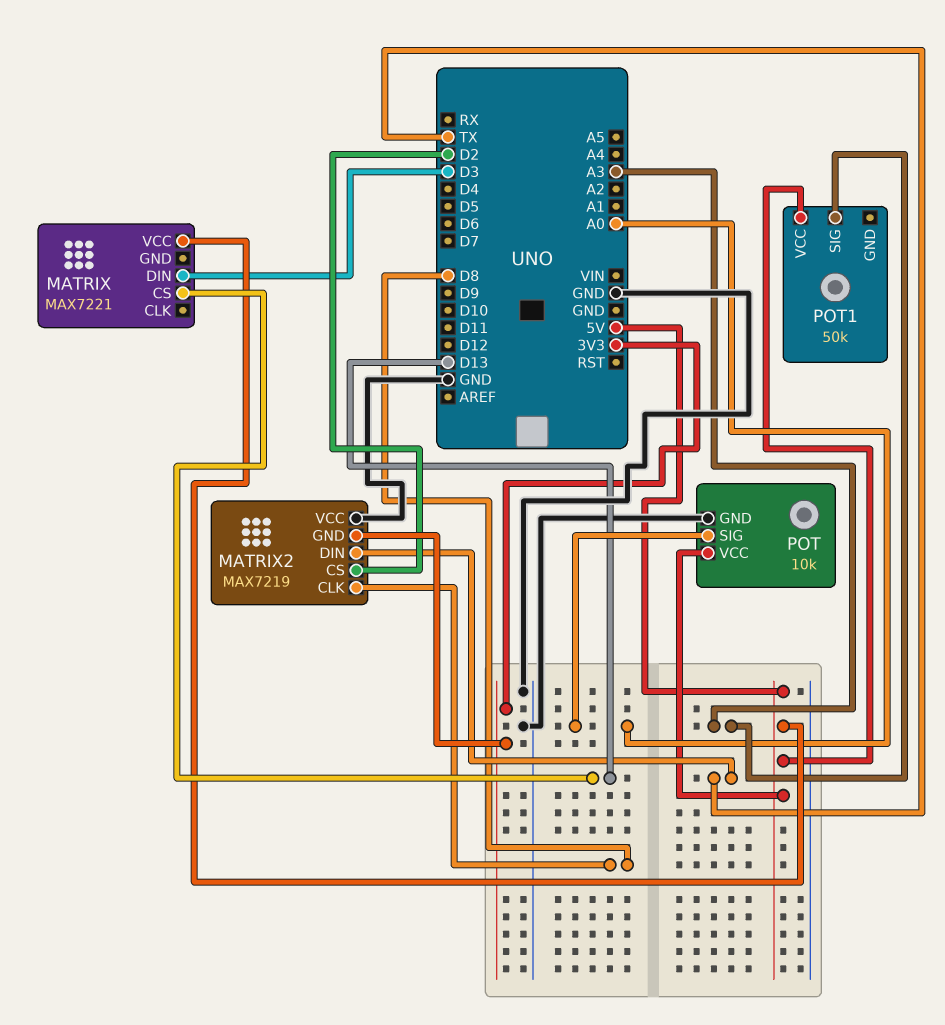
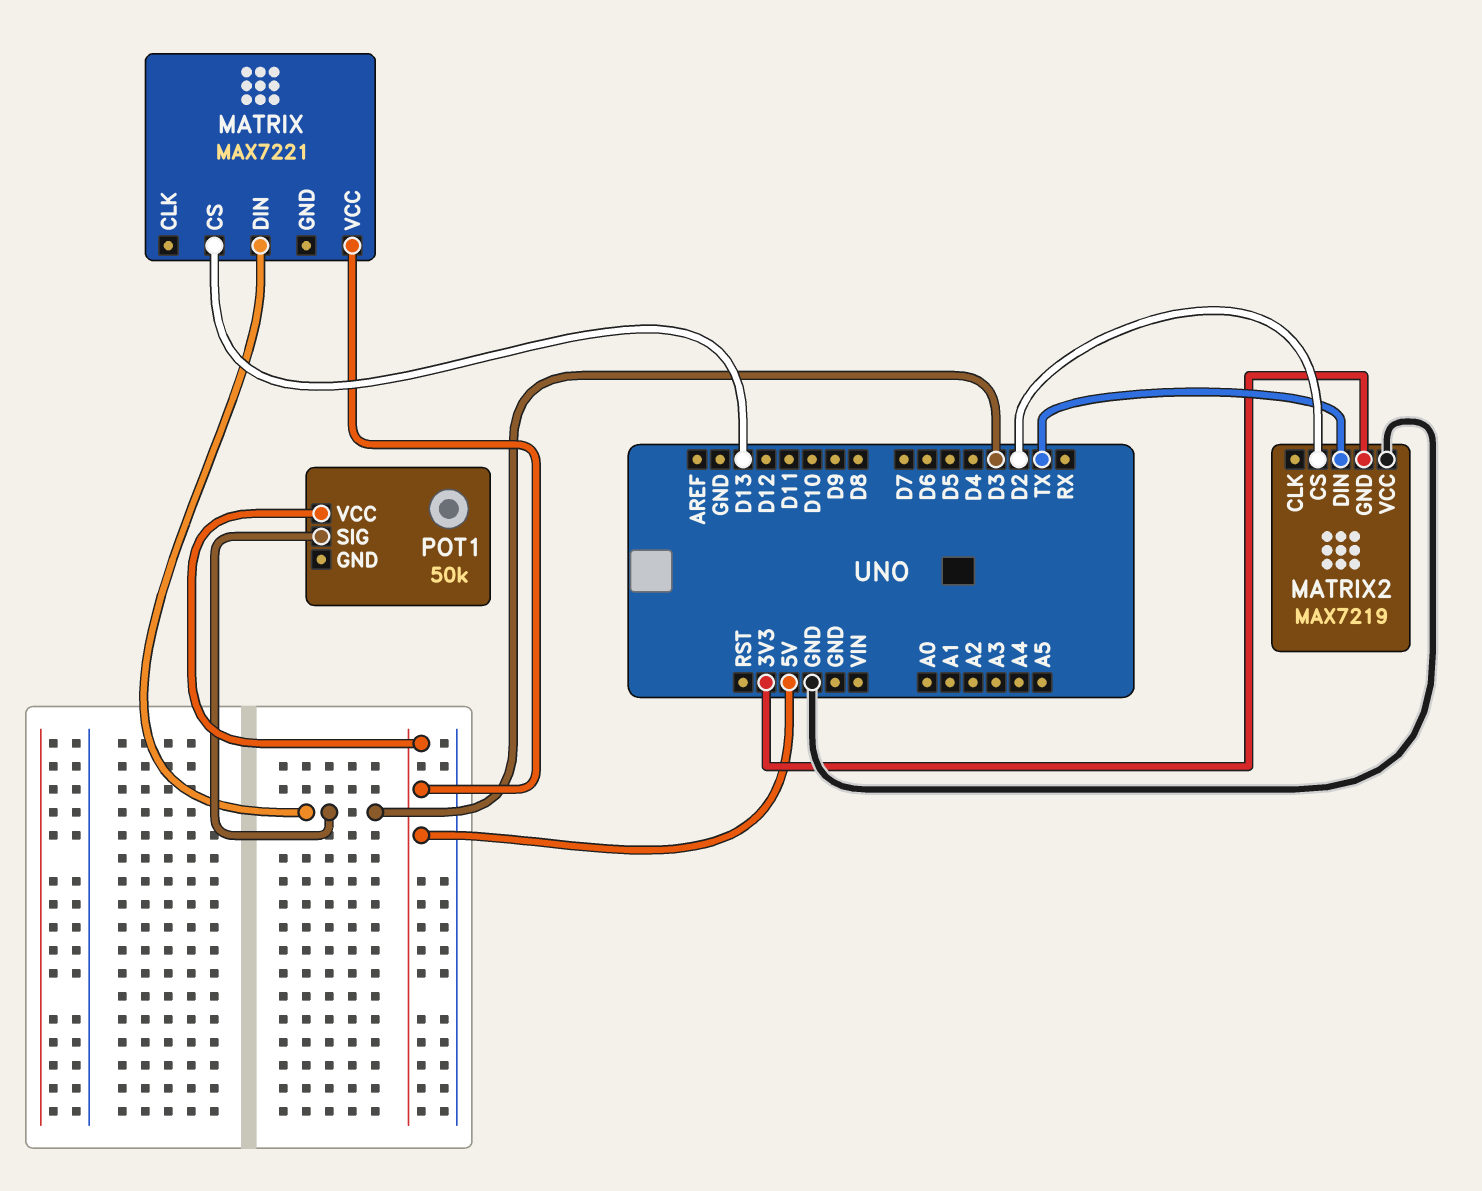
MATRIX2 pin CLK: D8 -> none
POT: 10k -> none
POT pin GND: GND -> none
POT pin SIG: A0 -> none
POT pin VCC: 5V -> none
POT1 pin SIG: A3 -> D3

